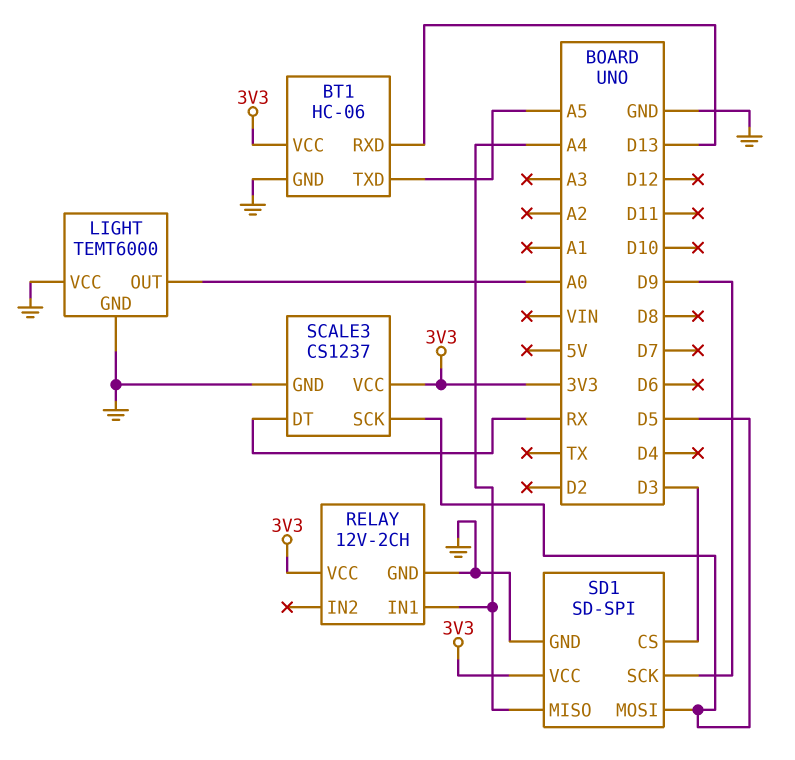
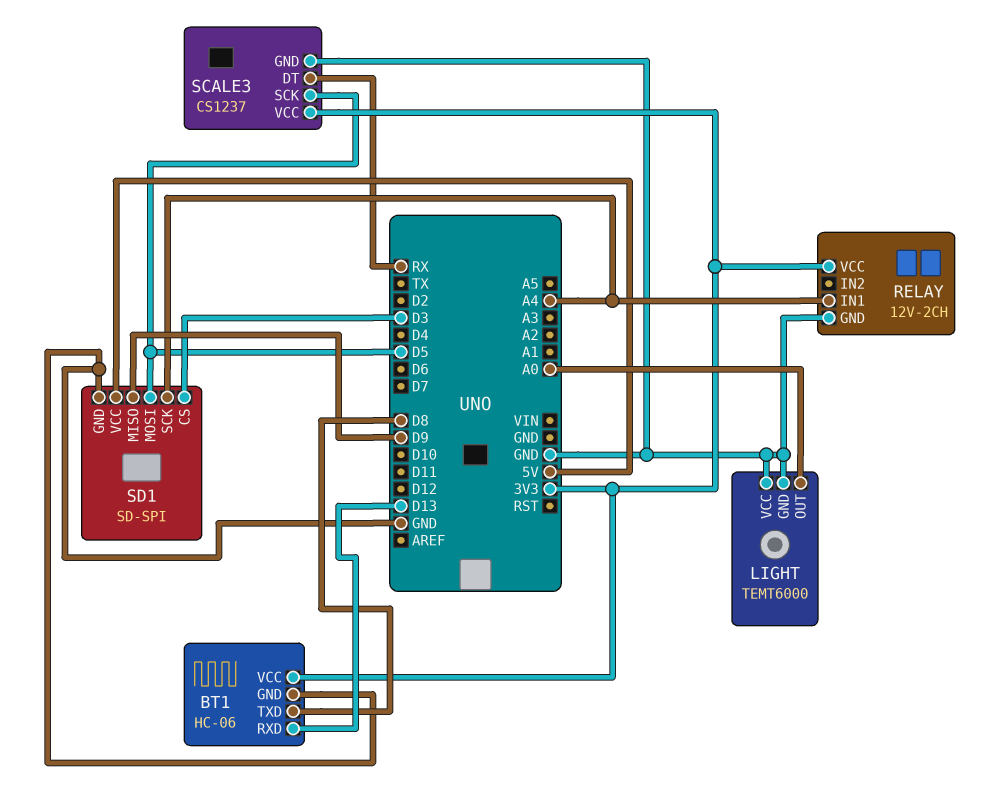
BT1 pin TXD: A5 -> D8
SD1 pin MISO: A4 -> D9
SD1 pin SCK: D9 -> A4
SD1 pin VCC: 3V3 -> 5V

